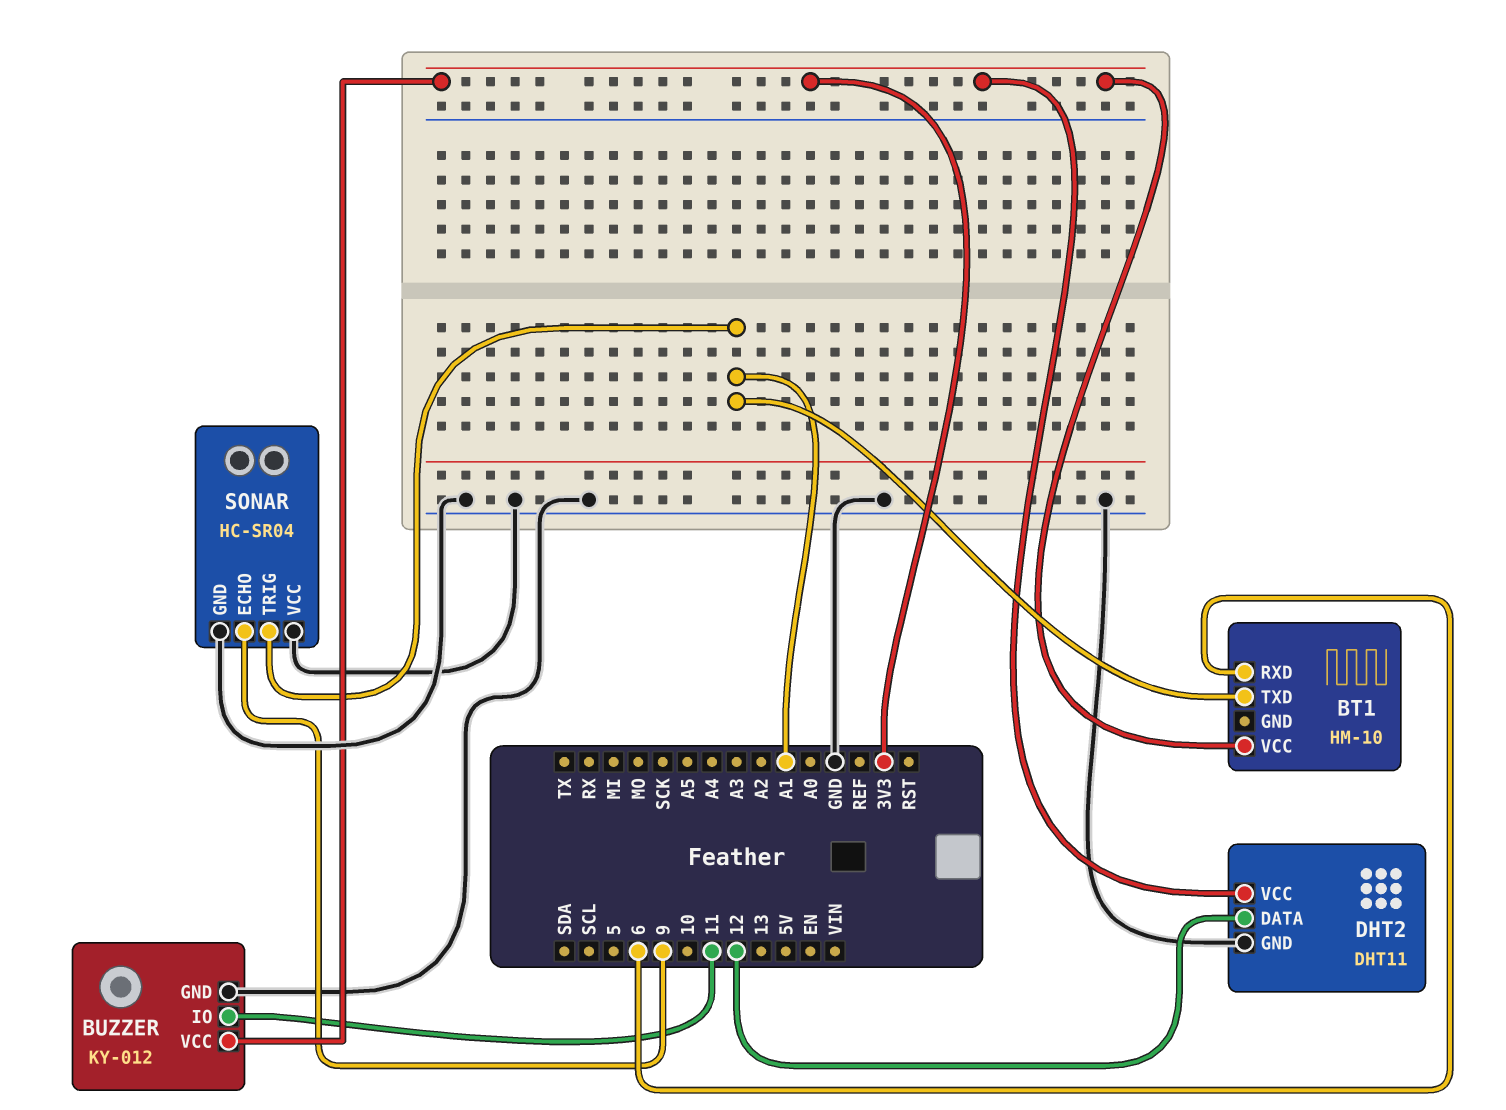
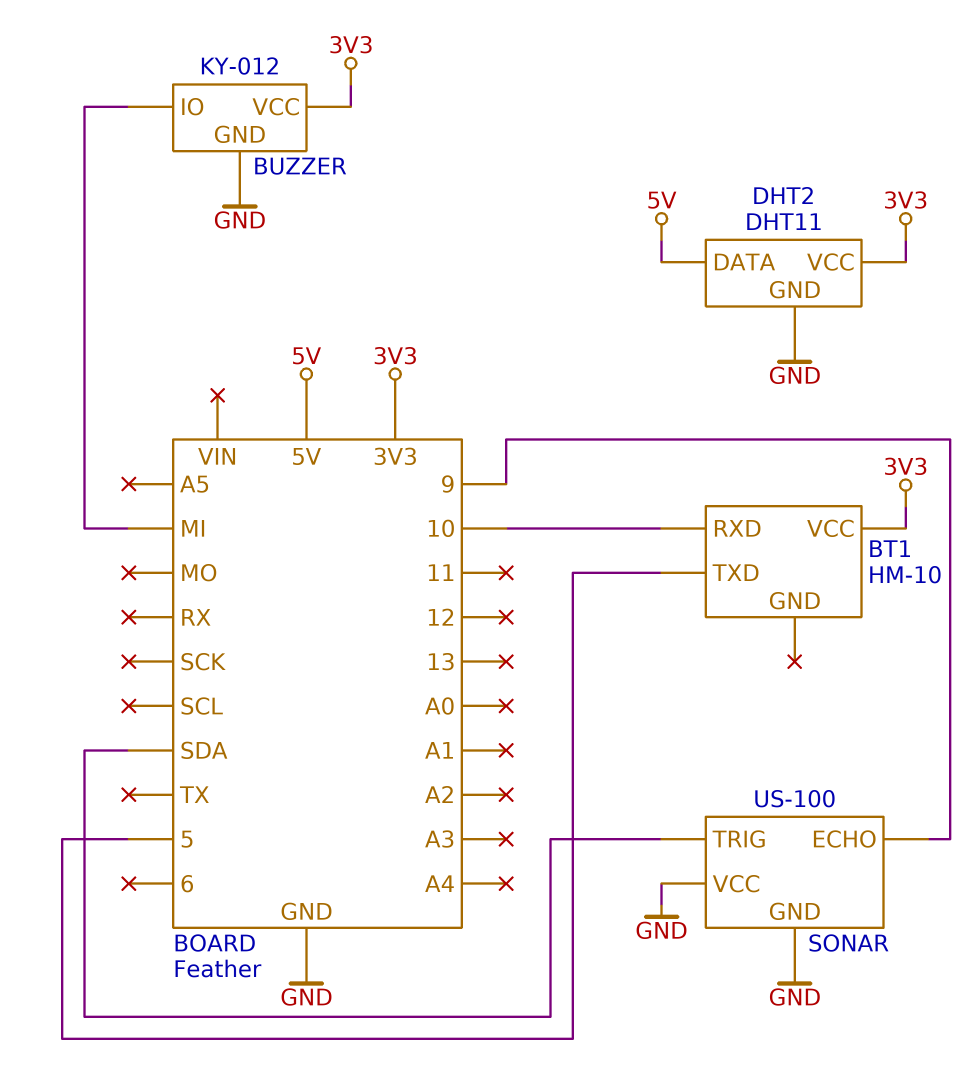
BT1 pin RXD: 6 -> 10
BT1 pin TXD: A1 -> 5
BUZZER pin IO: 11 -> MI
DHT2 pin DATA: 12 -> 5V
SONAR: HC-SR04 -> US-100
SONAR pin TRIG: A1 -> SDA

